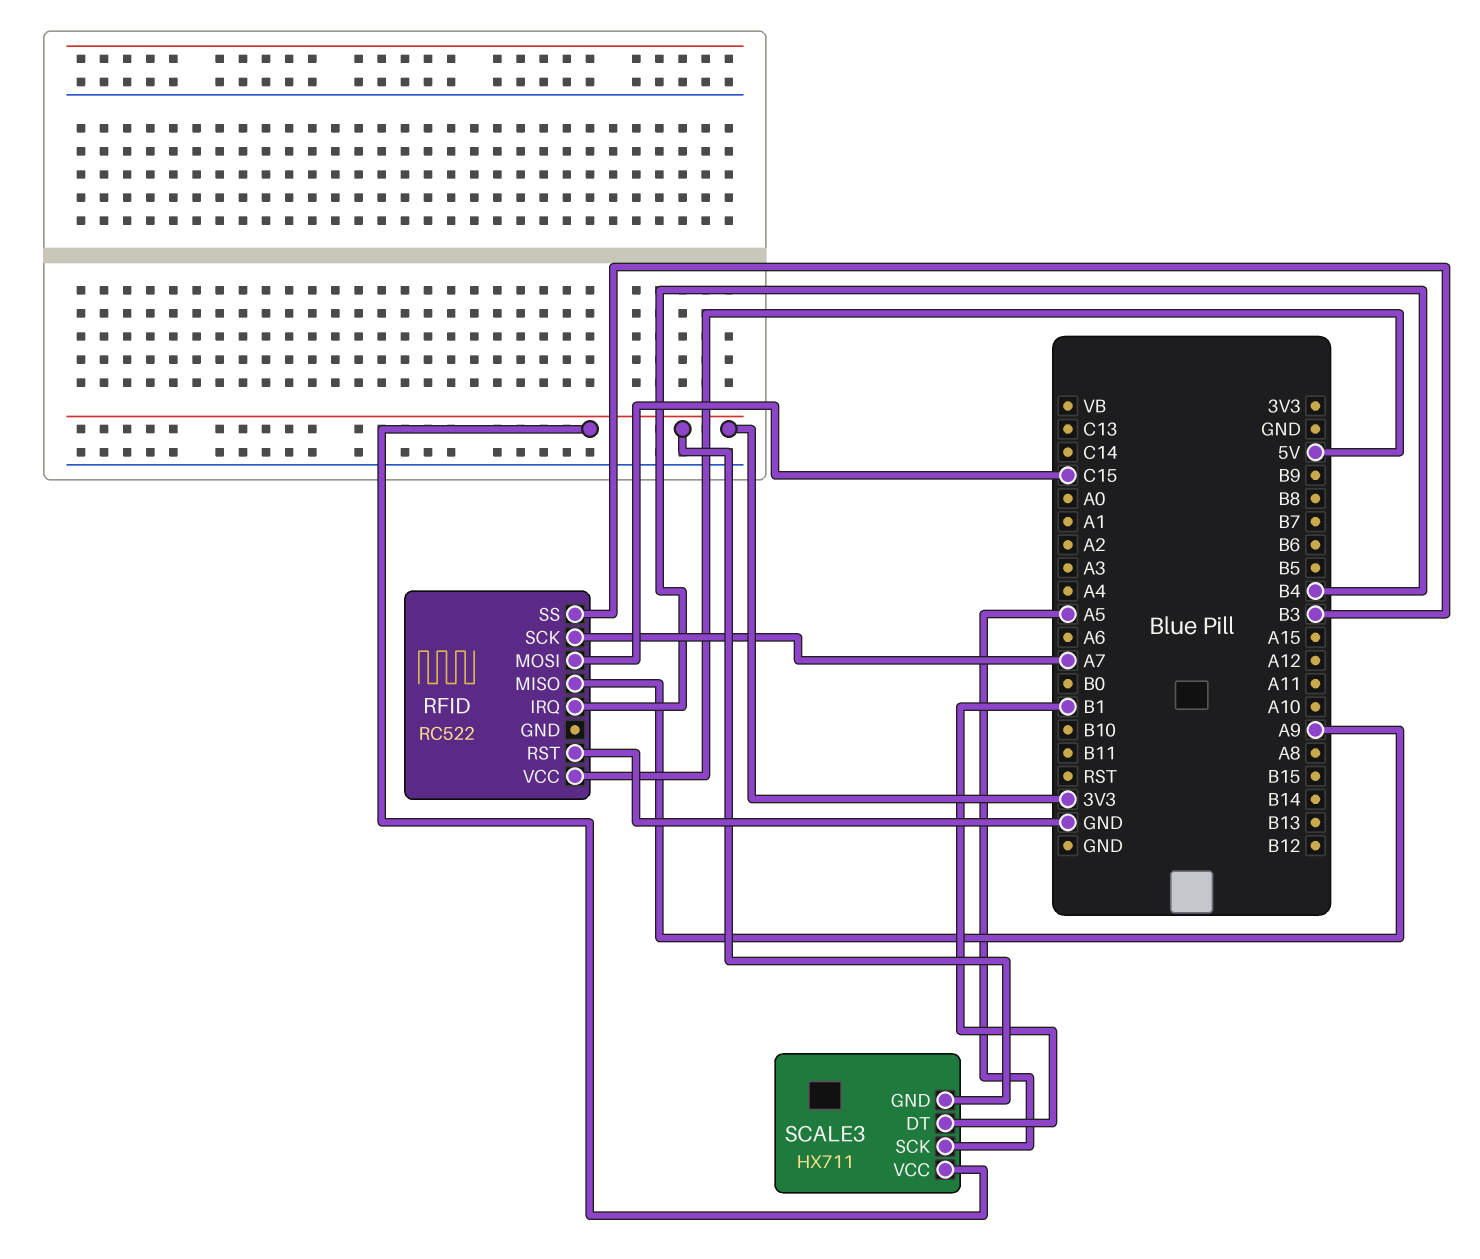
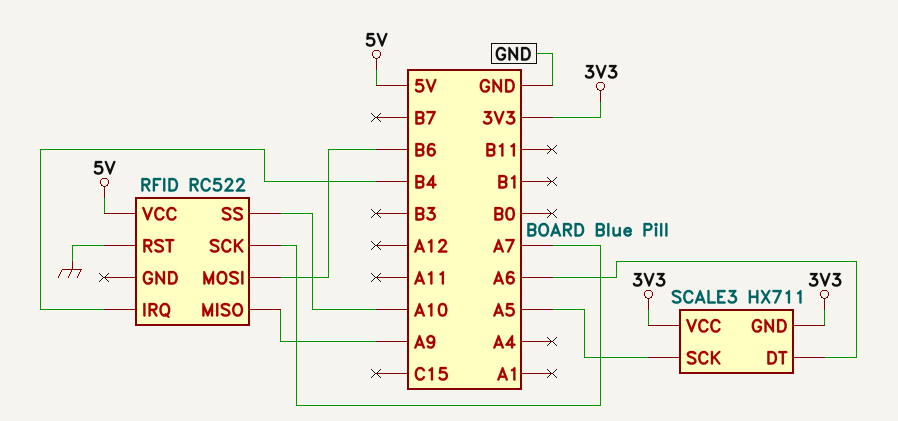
RFID pin MOSI: C15 -> B6
RFID pin SS: B3 -> A10
SCALE3 pin DT: B1 -> A6

